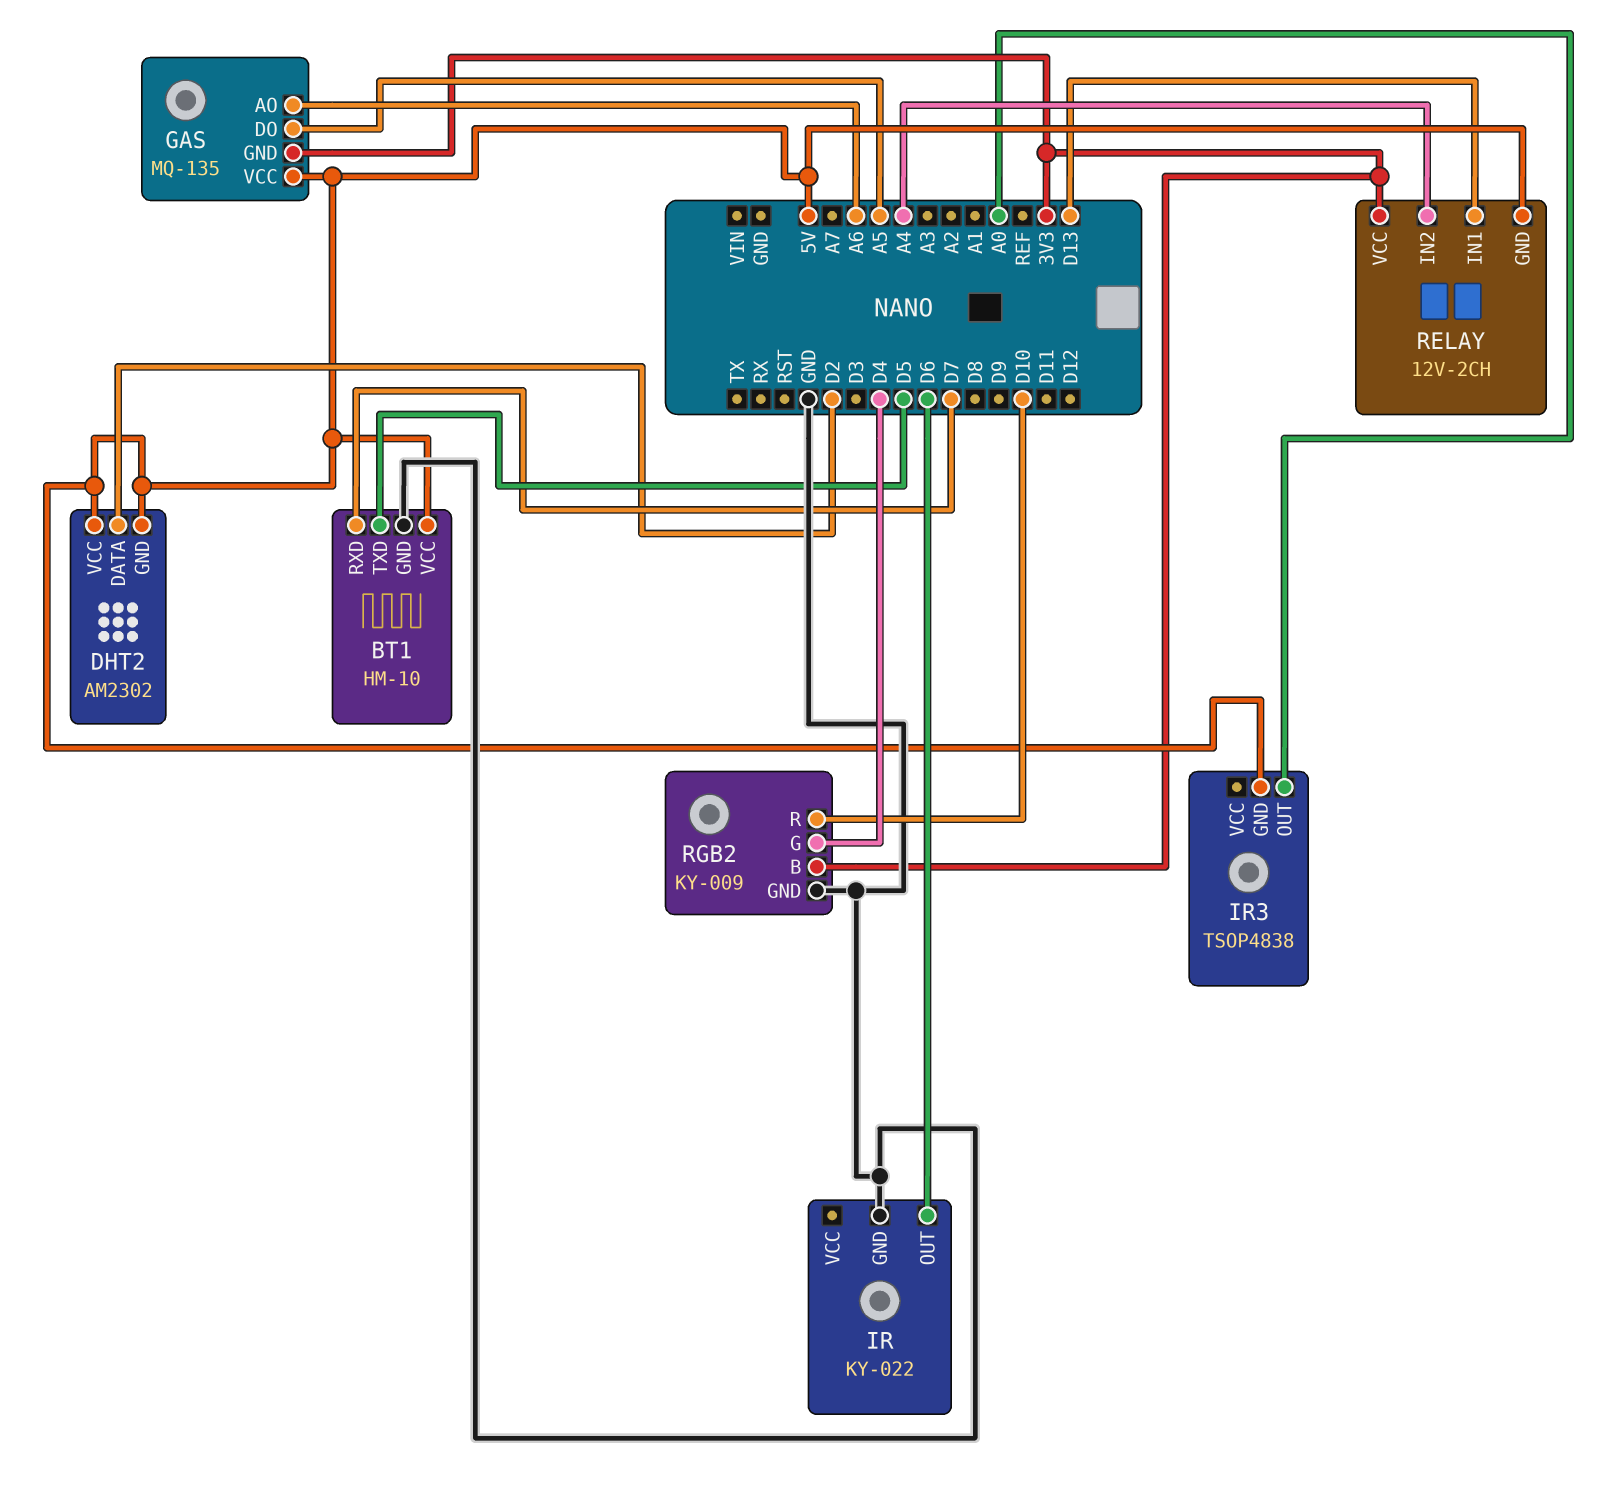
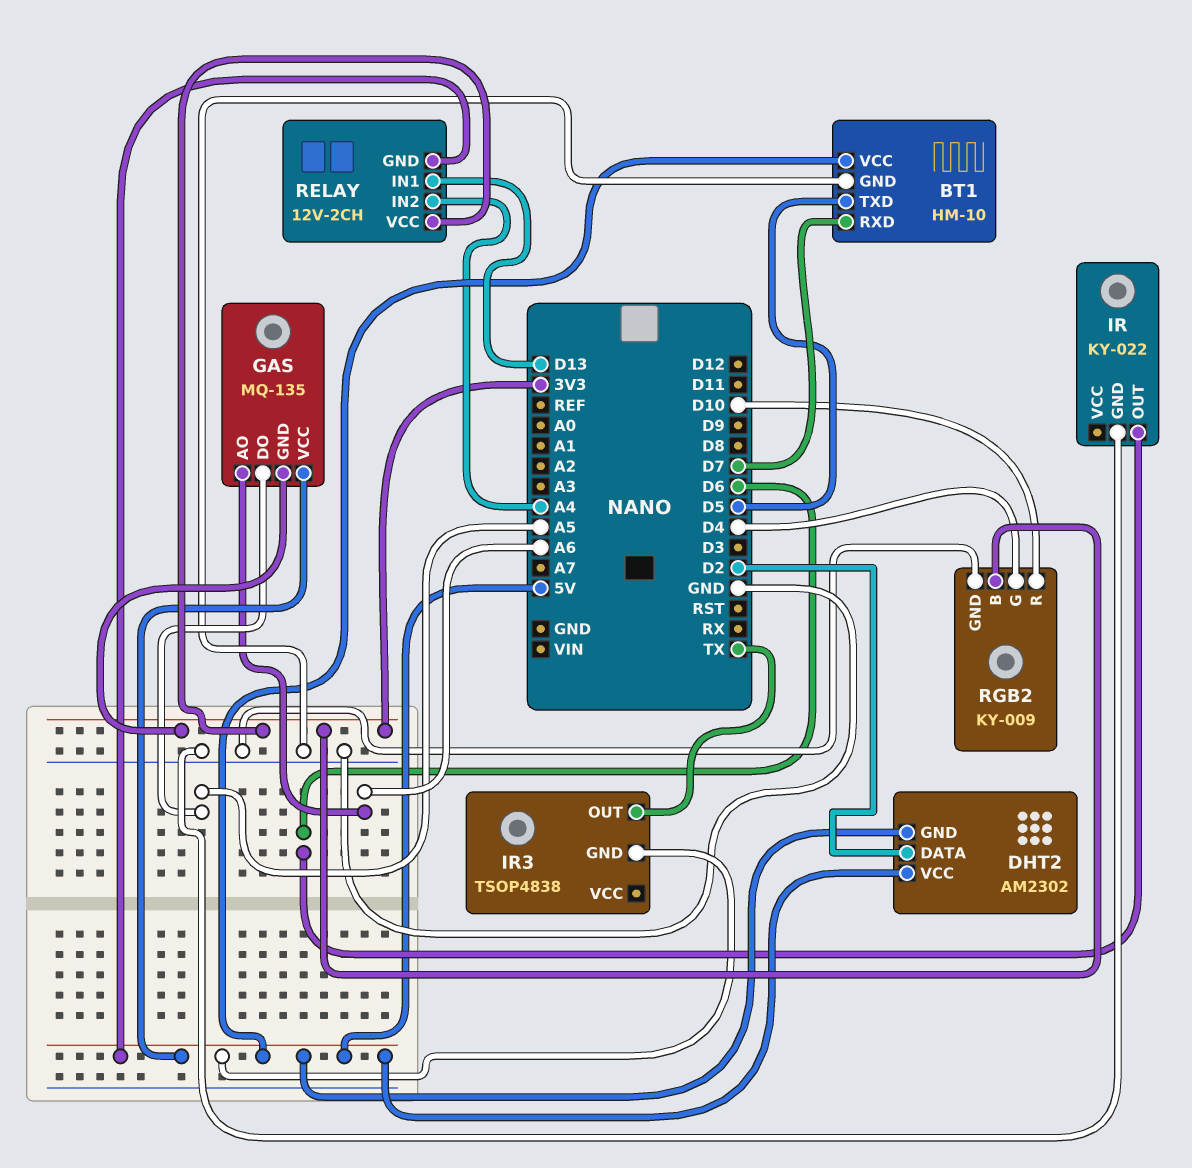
IR3 pin OUT: A0 -> TX

